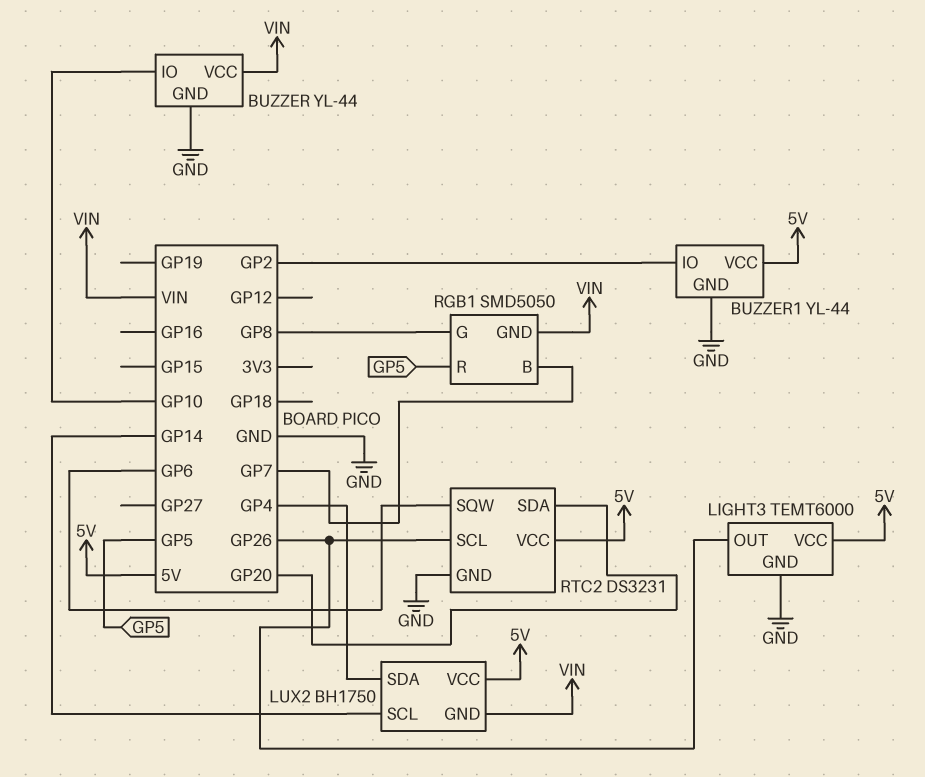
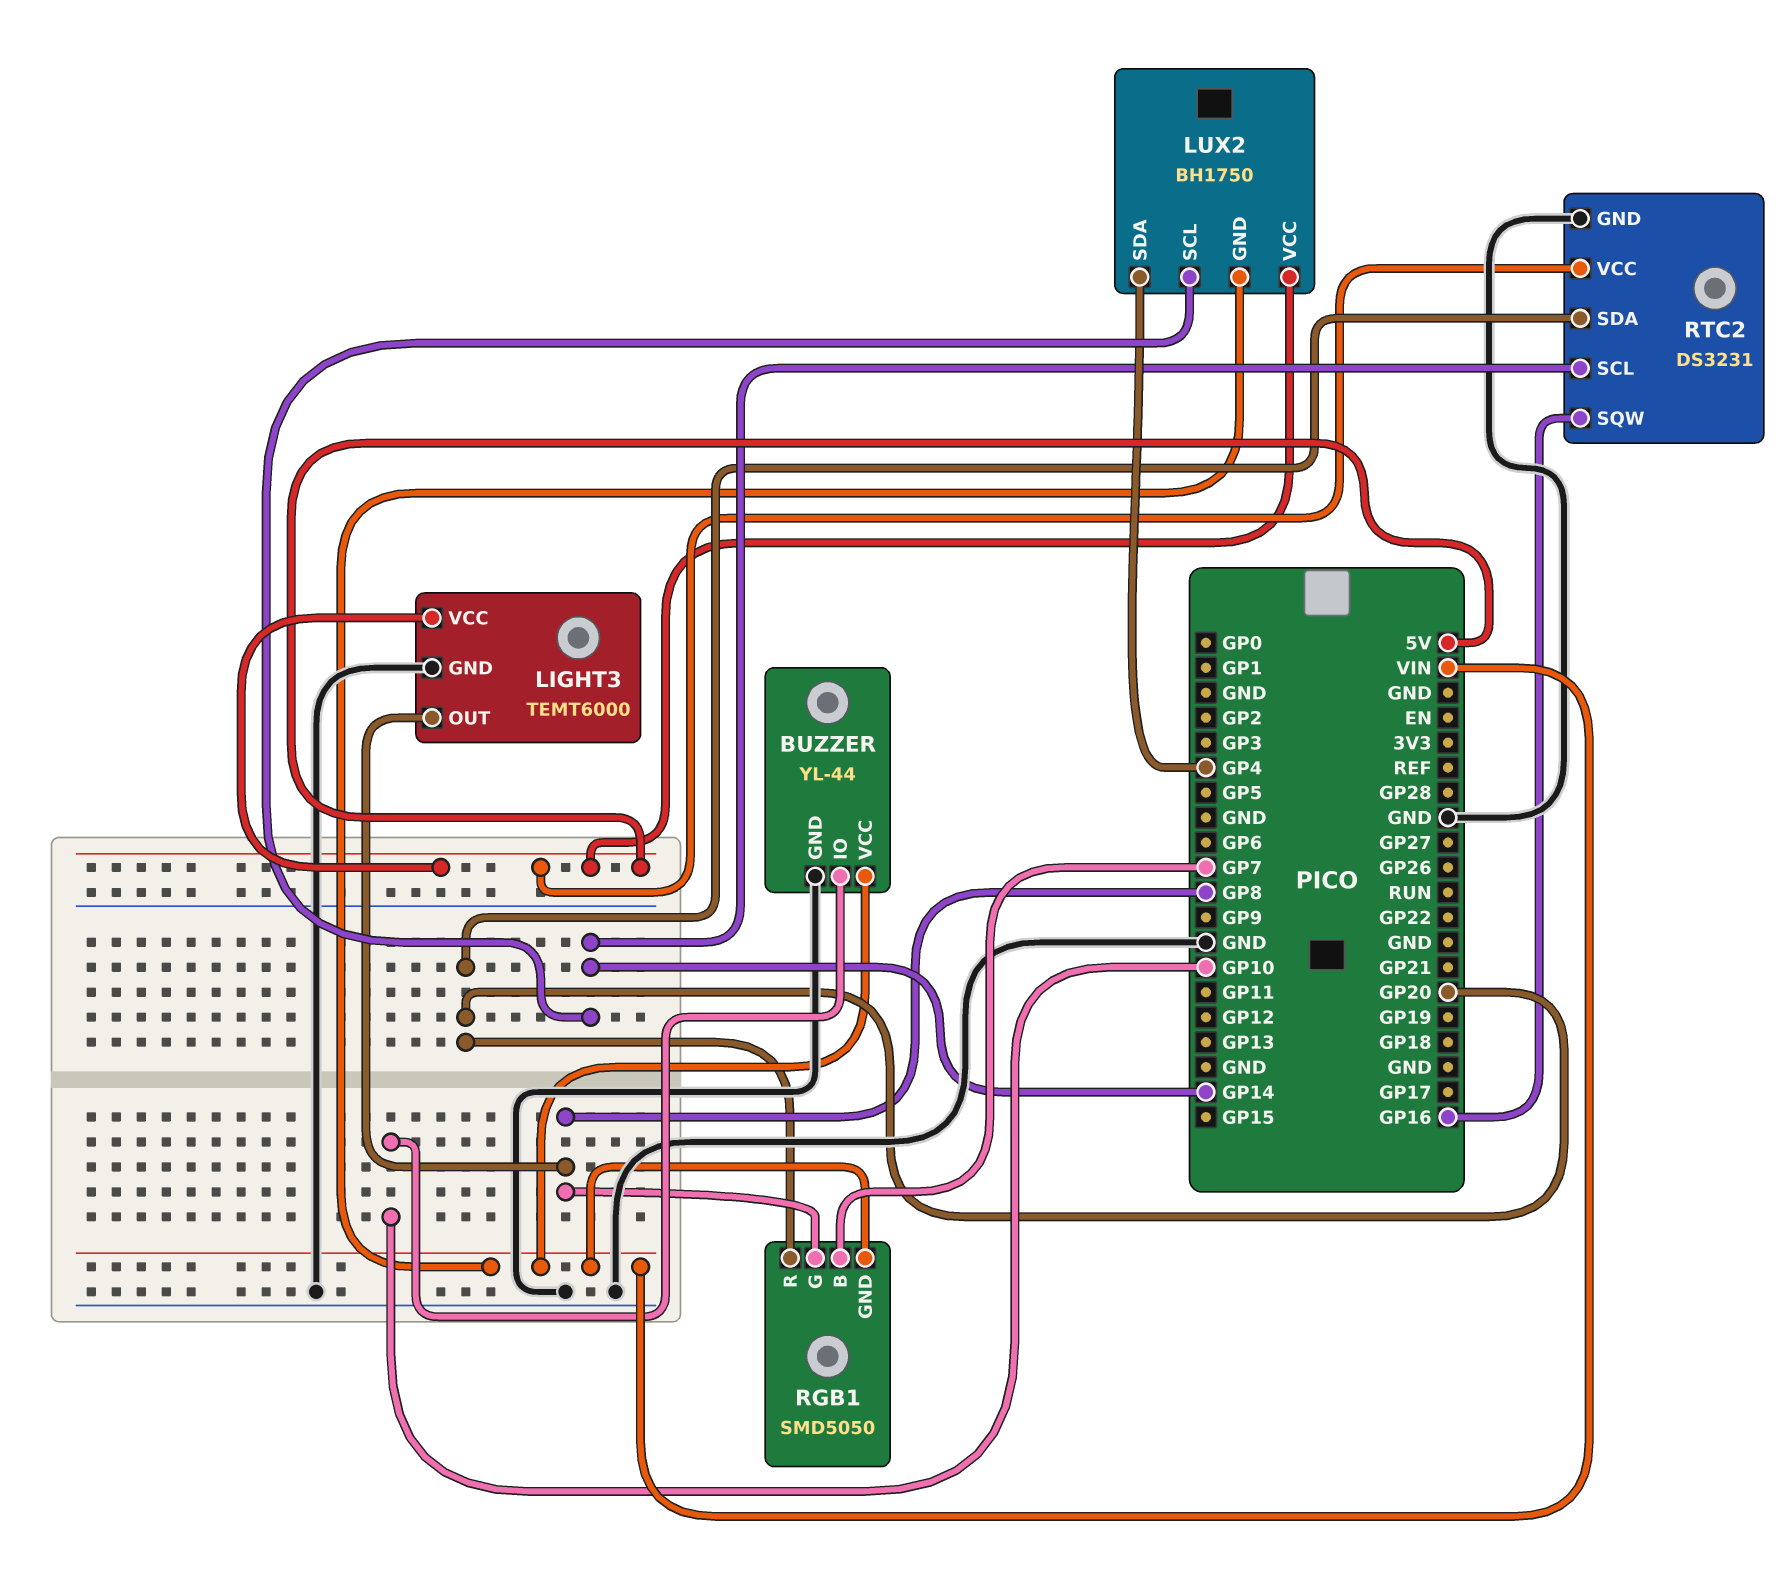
BUZZER1: YL-44 -> none
BUZZER1 pin GND: GND -> none
BUZZER1 pin IO: GP2 -> none
BUZZER1 pin VCC: 5V -> none
LIGHT3 pin OUT: GP26 -> GP8
RGB1 pin R: GP5 -> GP20
RTC2 pin SCL: GP26 -> GP14
RTC2 pin SQW: GP6 -> GP16

